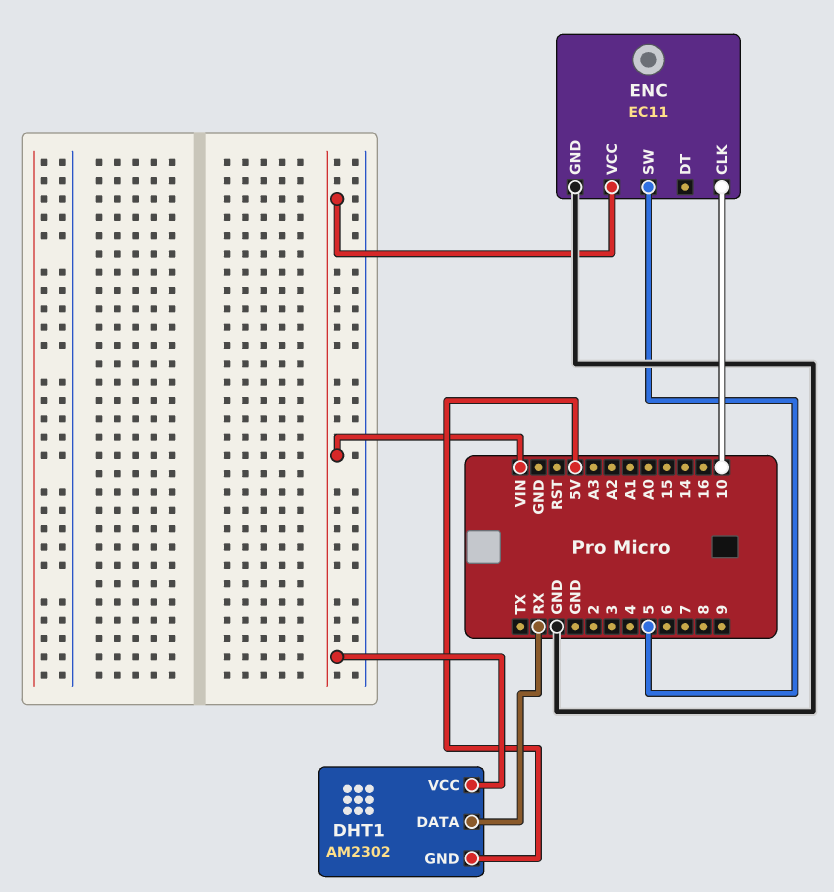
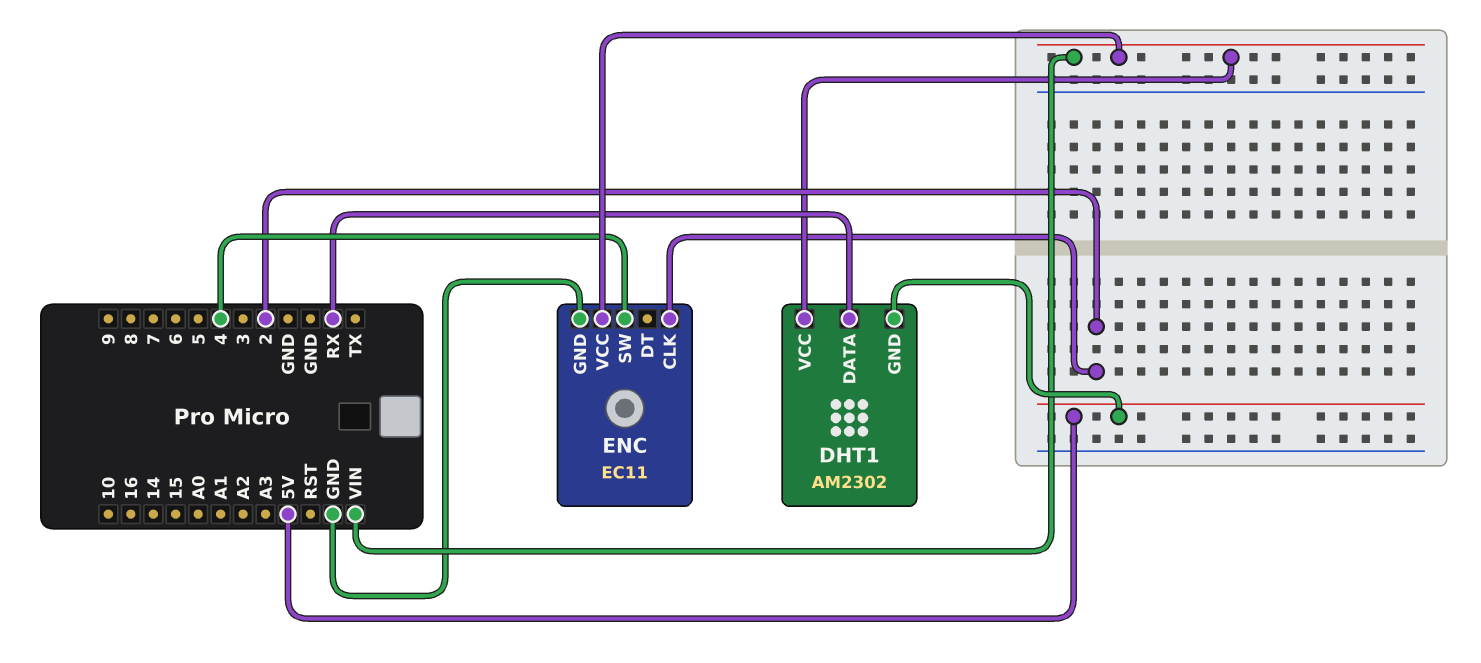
ENC pin CLK: 10 -> 2
ENC pin SW: 5 -> 4

